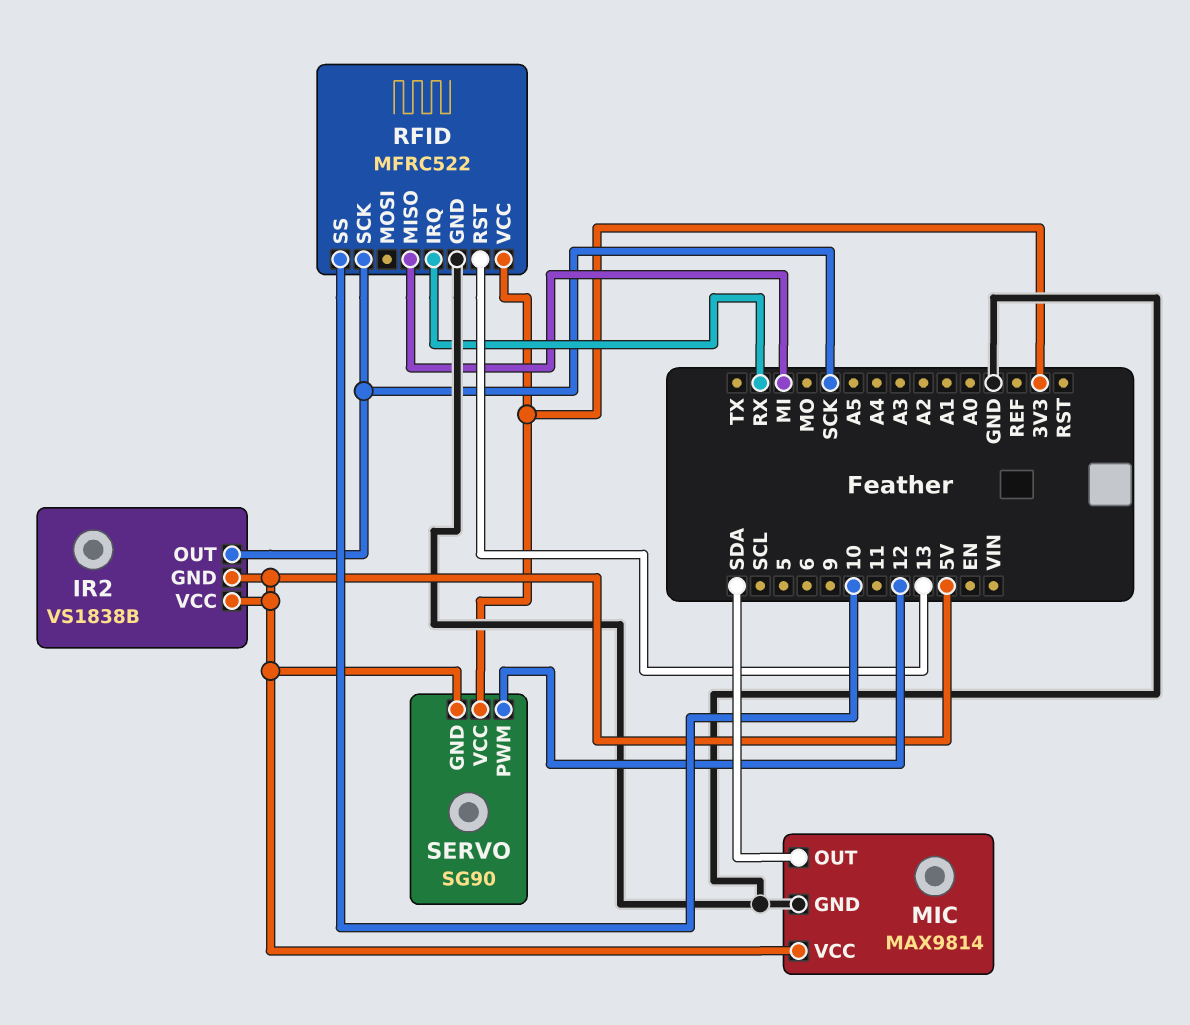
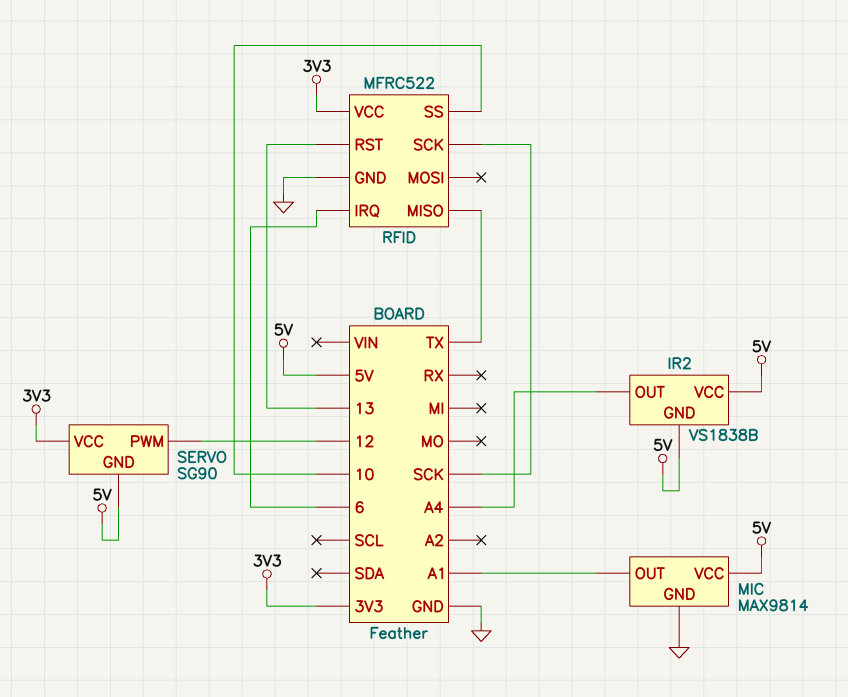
IR2 pin OUT: SCK -> A4
MIC pin OUT: SDA -> A1
RFID pin IRQ: RX -> 6
RFID pin MISO: MI -> TX

